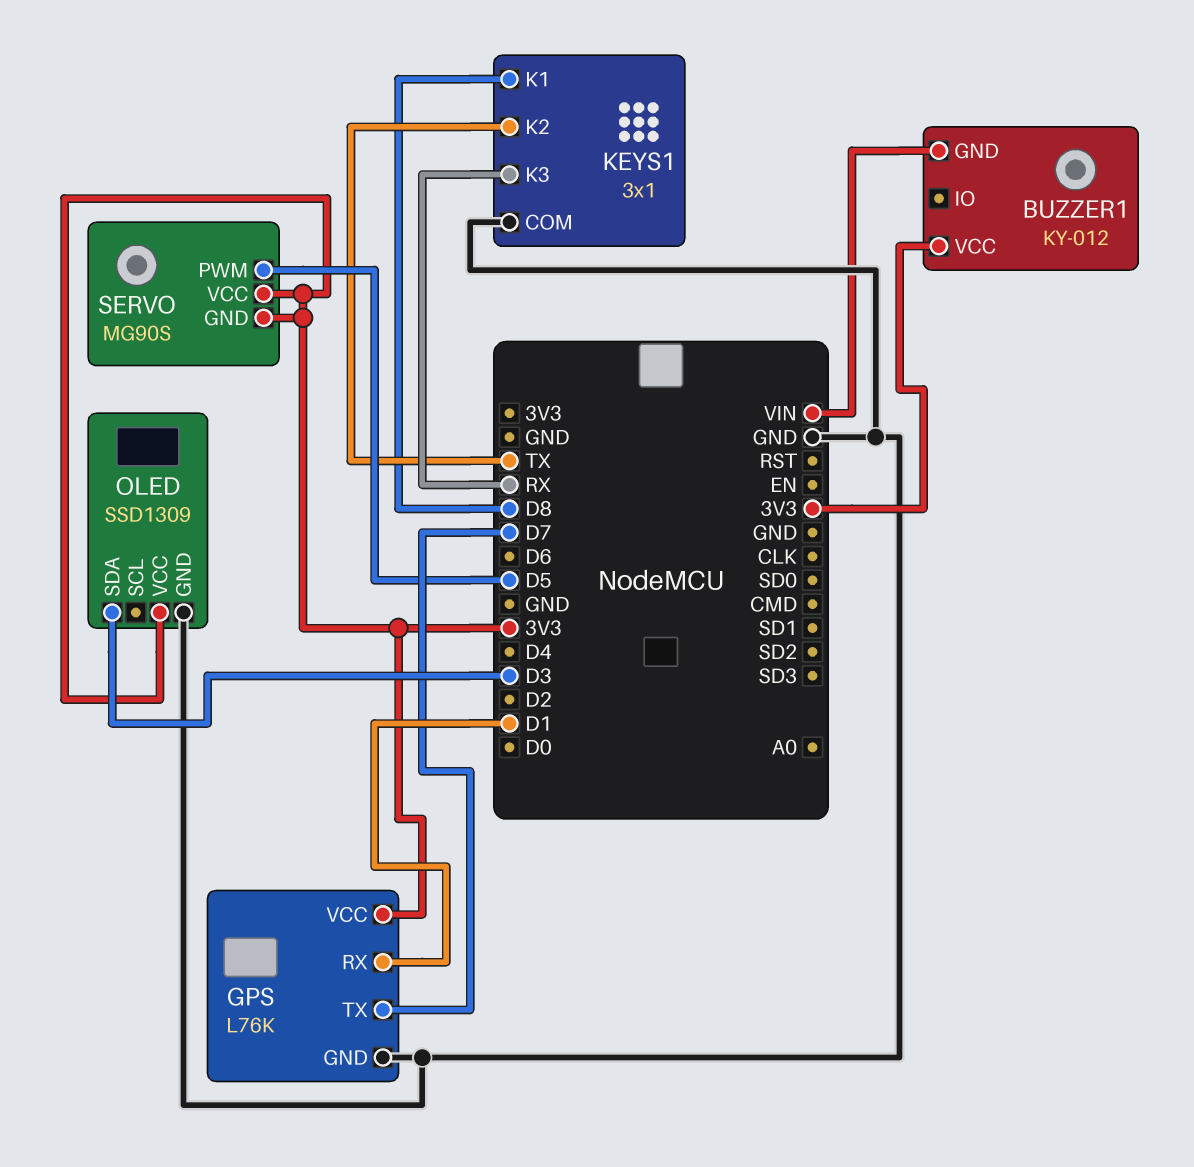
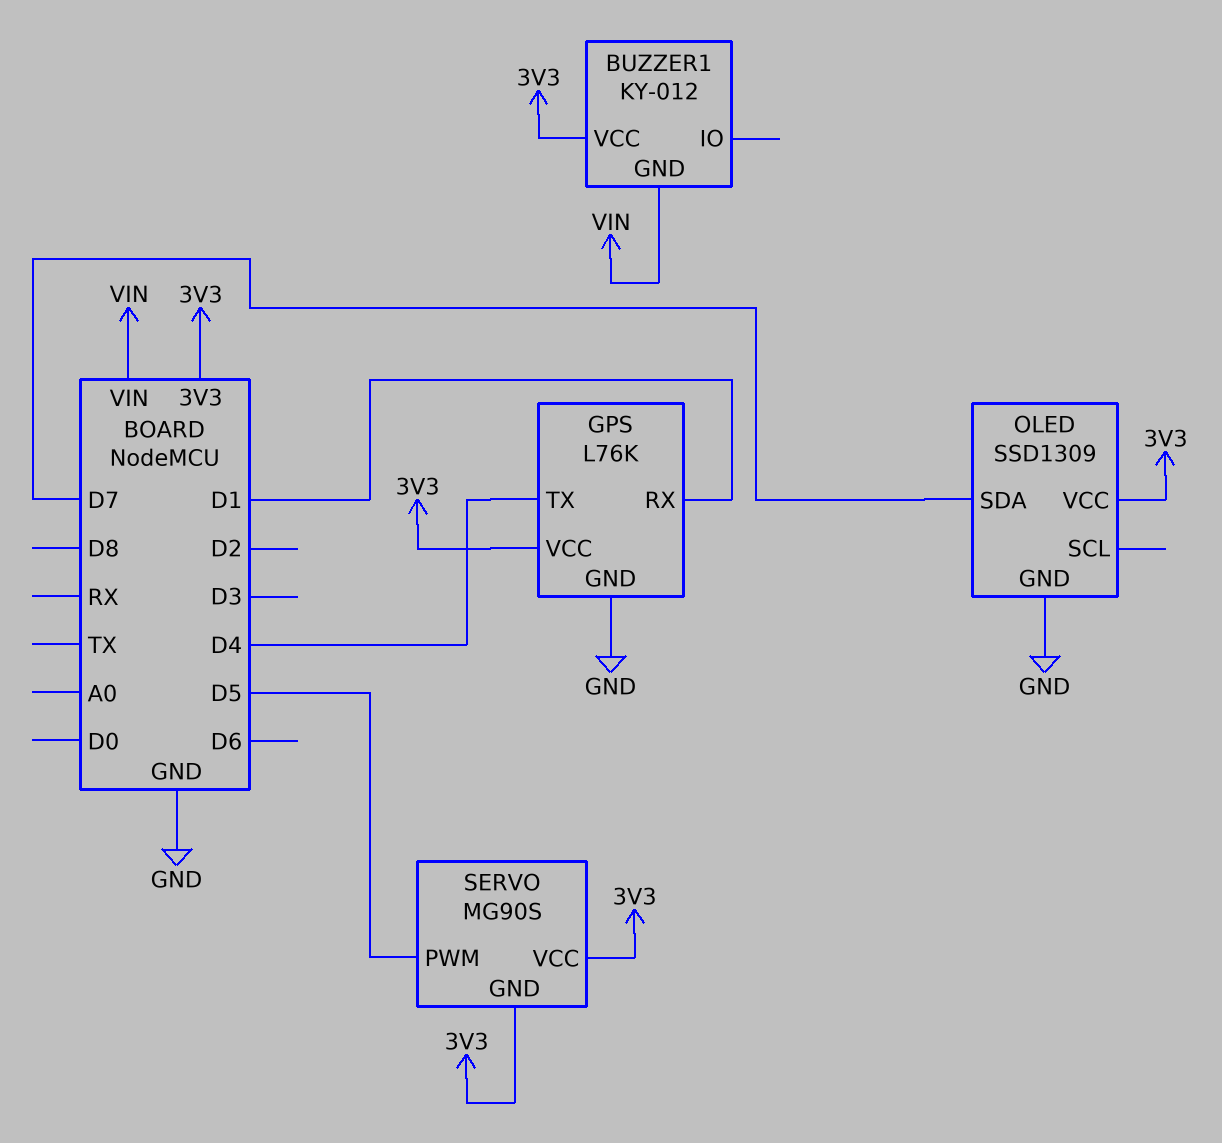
GPS pin TX: D7 -> D4
KEYS1: 3x1 -> none
KEYS1 pin COM: GND -> none
KEYS1 pin K1: D8 -> none
KEYS1 pin K2: TX -> none
KEYS1 pin K3: RX -> none
OLED pin SDA: D3 -> D7

